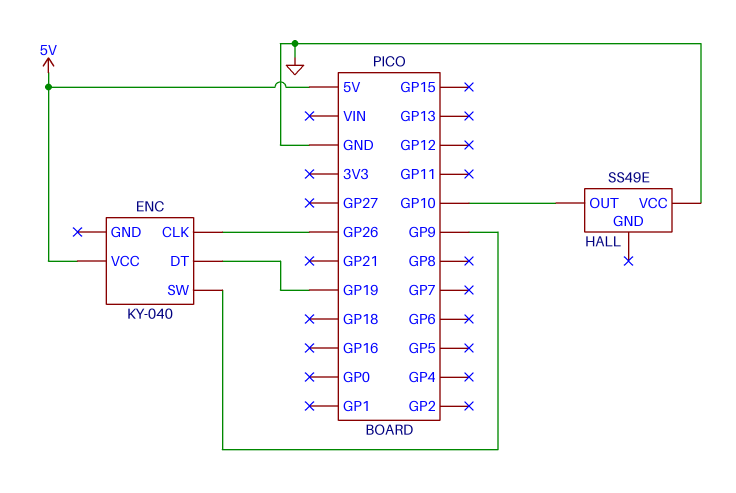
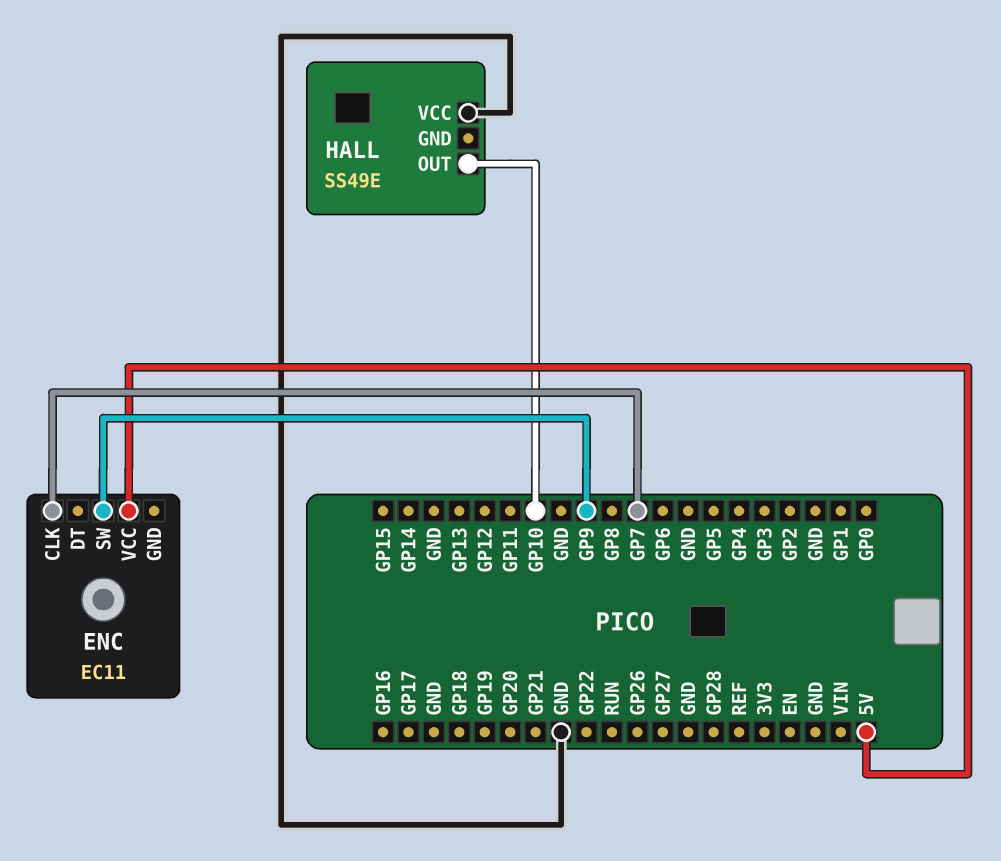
ENC: KY-040 -> EC11
ENC pin CLK: GP26 -> GP7
ENC pin DT: GP19 -> none

